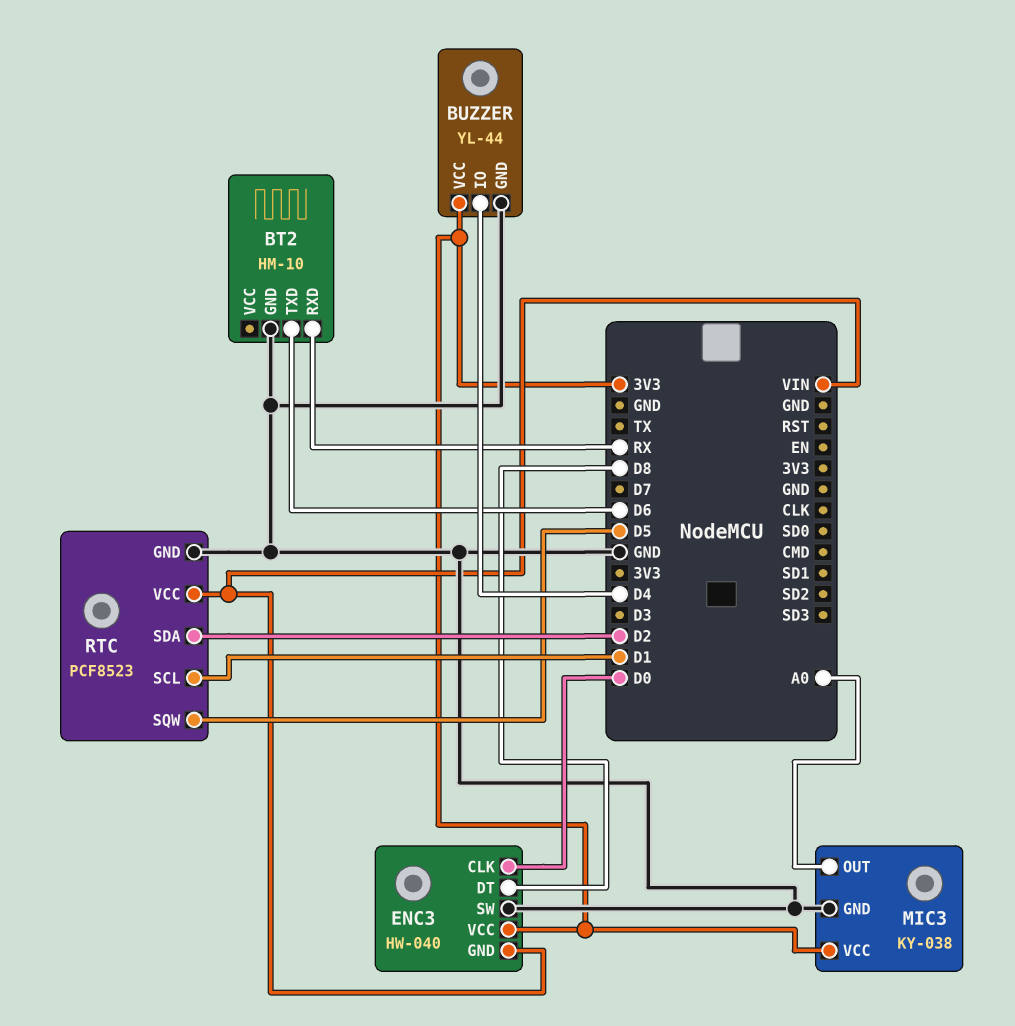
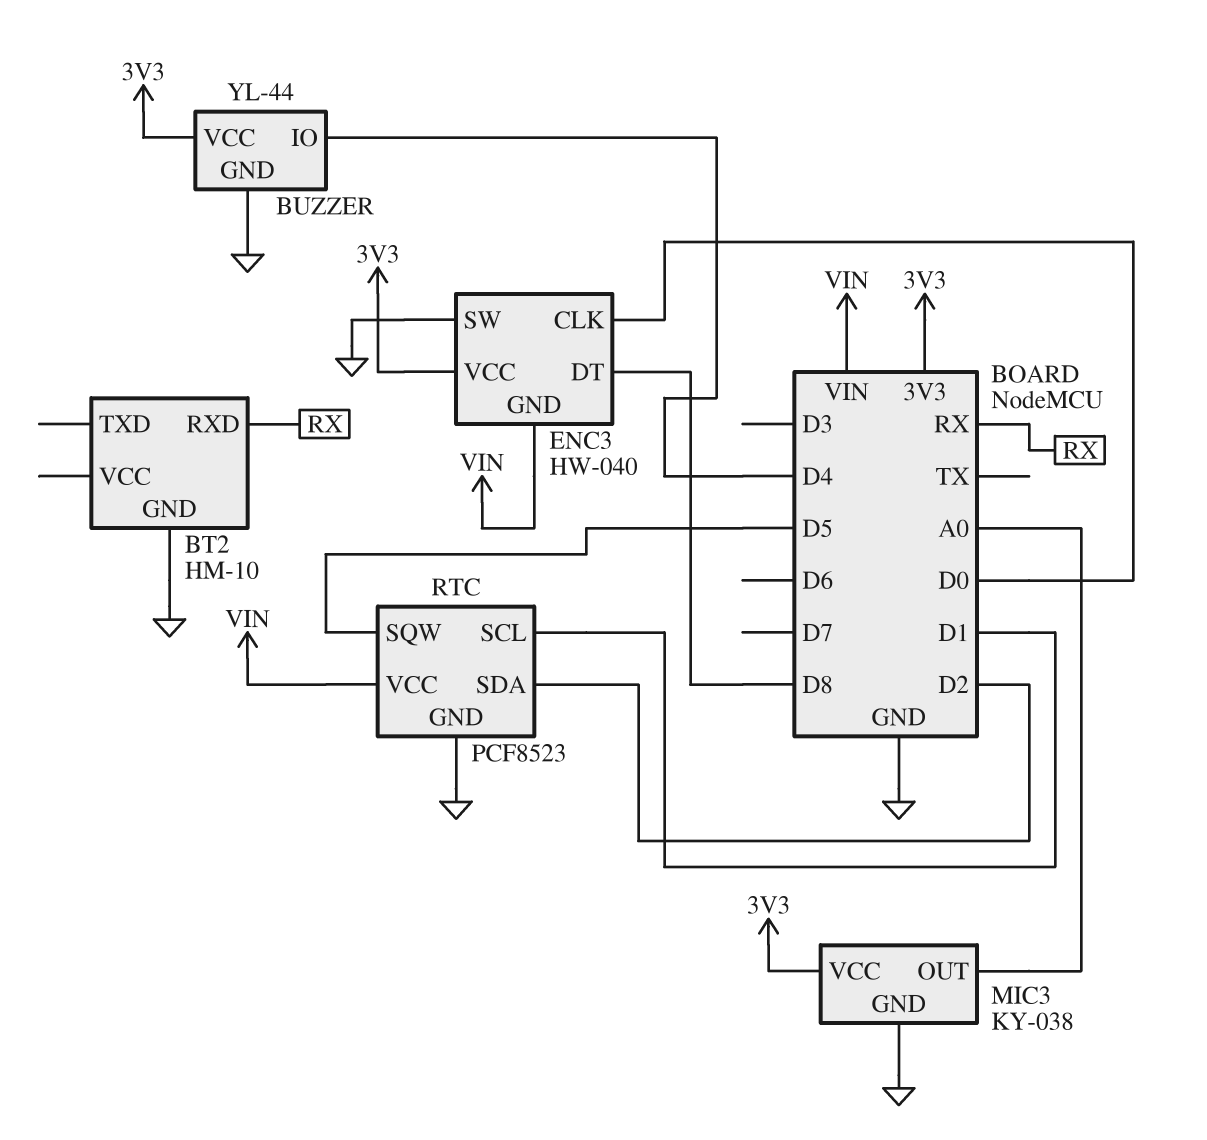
BT2 pin TXD: D6 -> none

